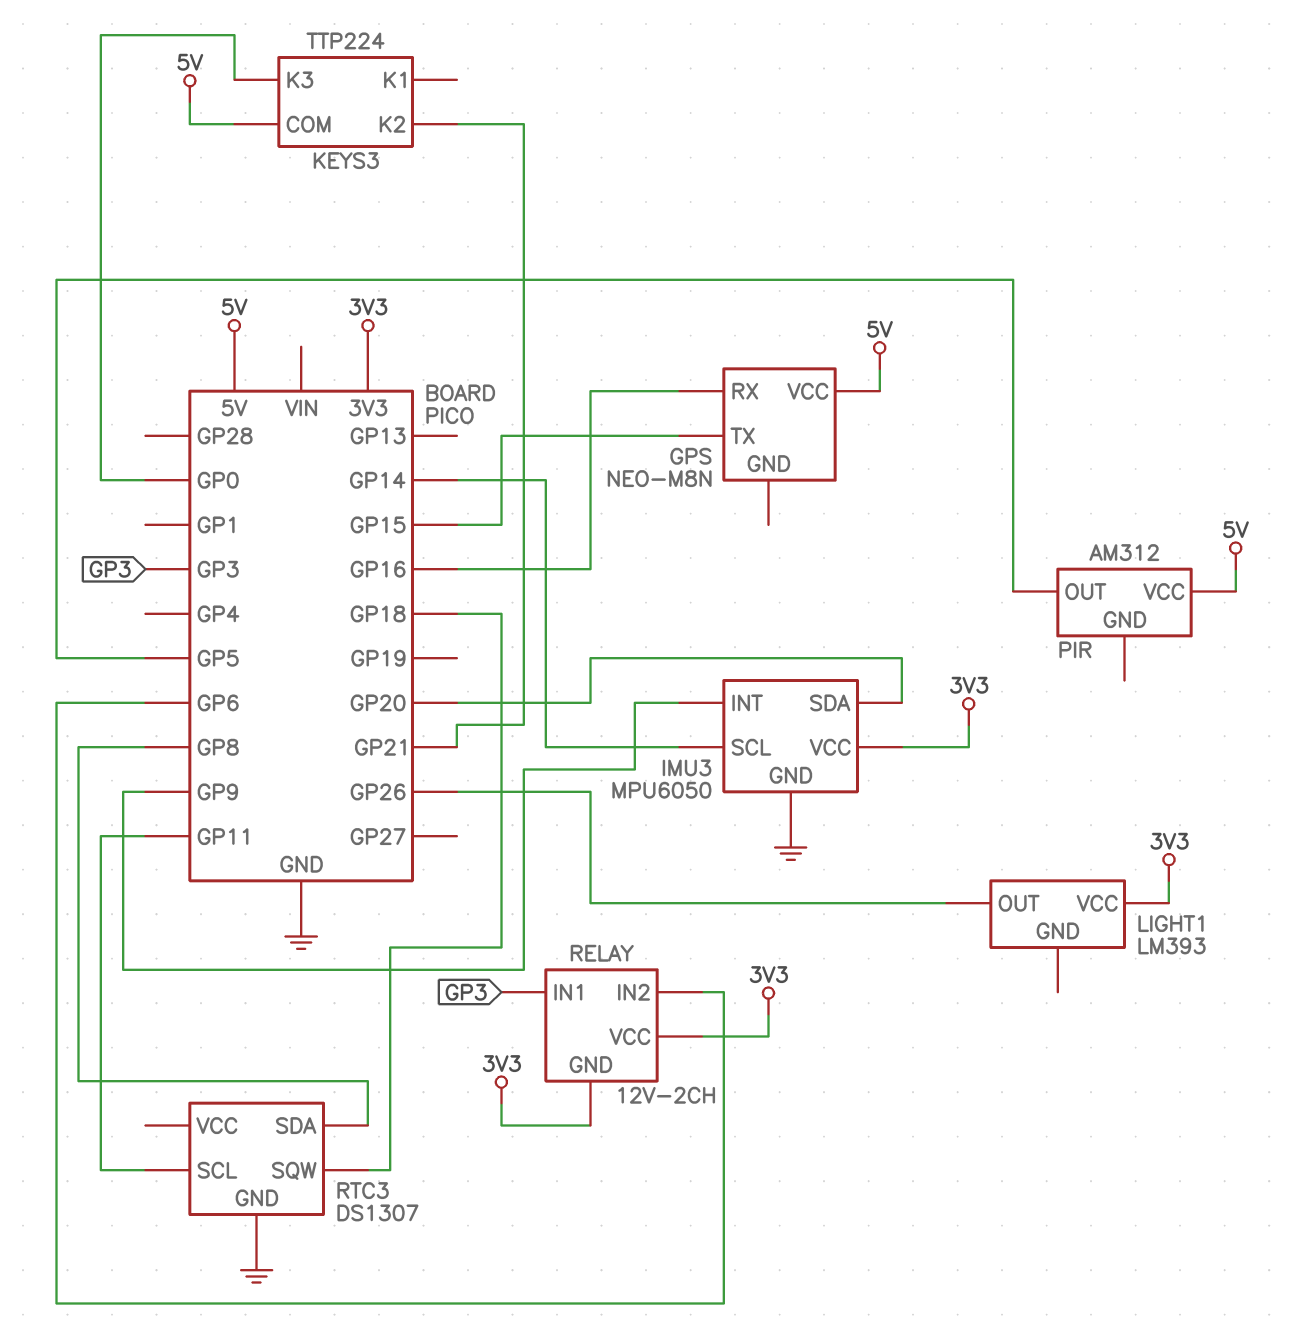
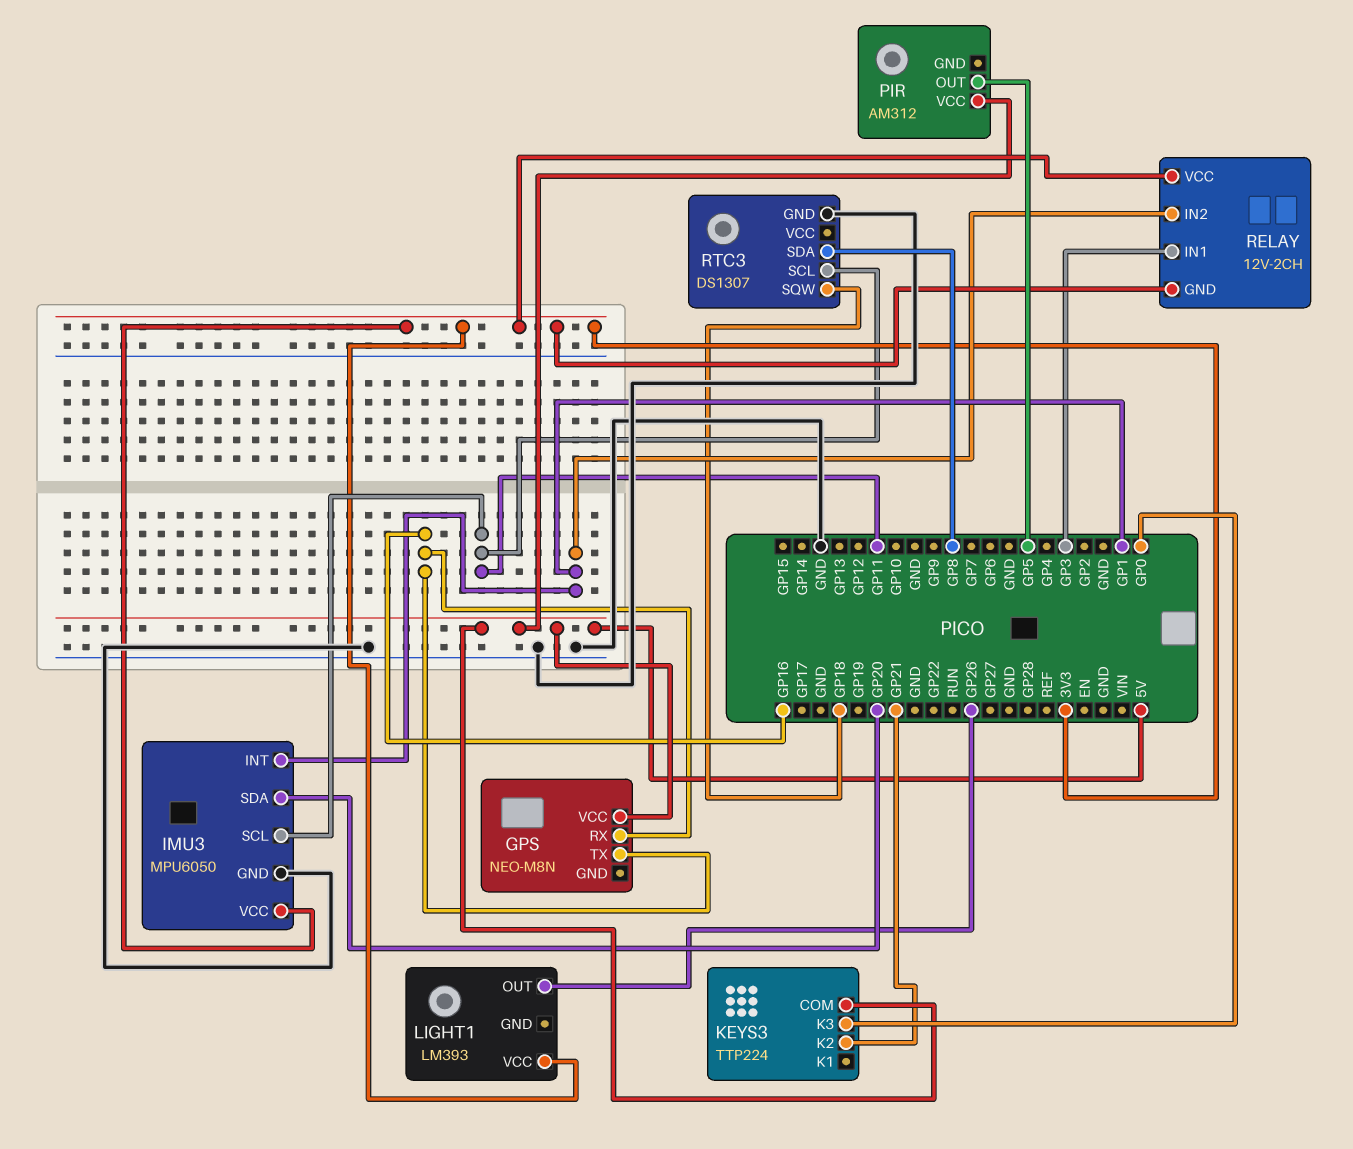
GPS pin TX: GP15 -> GP16
IMU3 pin INT: GP9 -> GP1
IMU3 pin SCL: GP14 -> GP11
RELAY pin IN2: GP6 -> GP1

